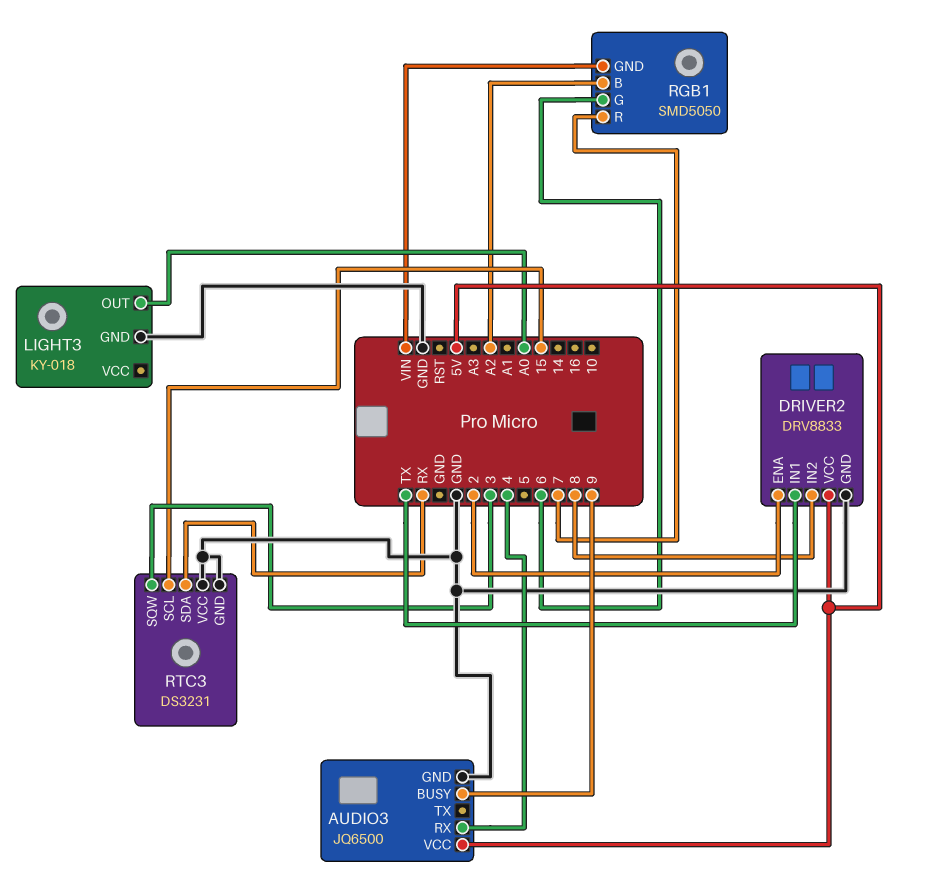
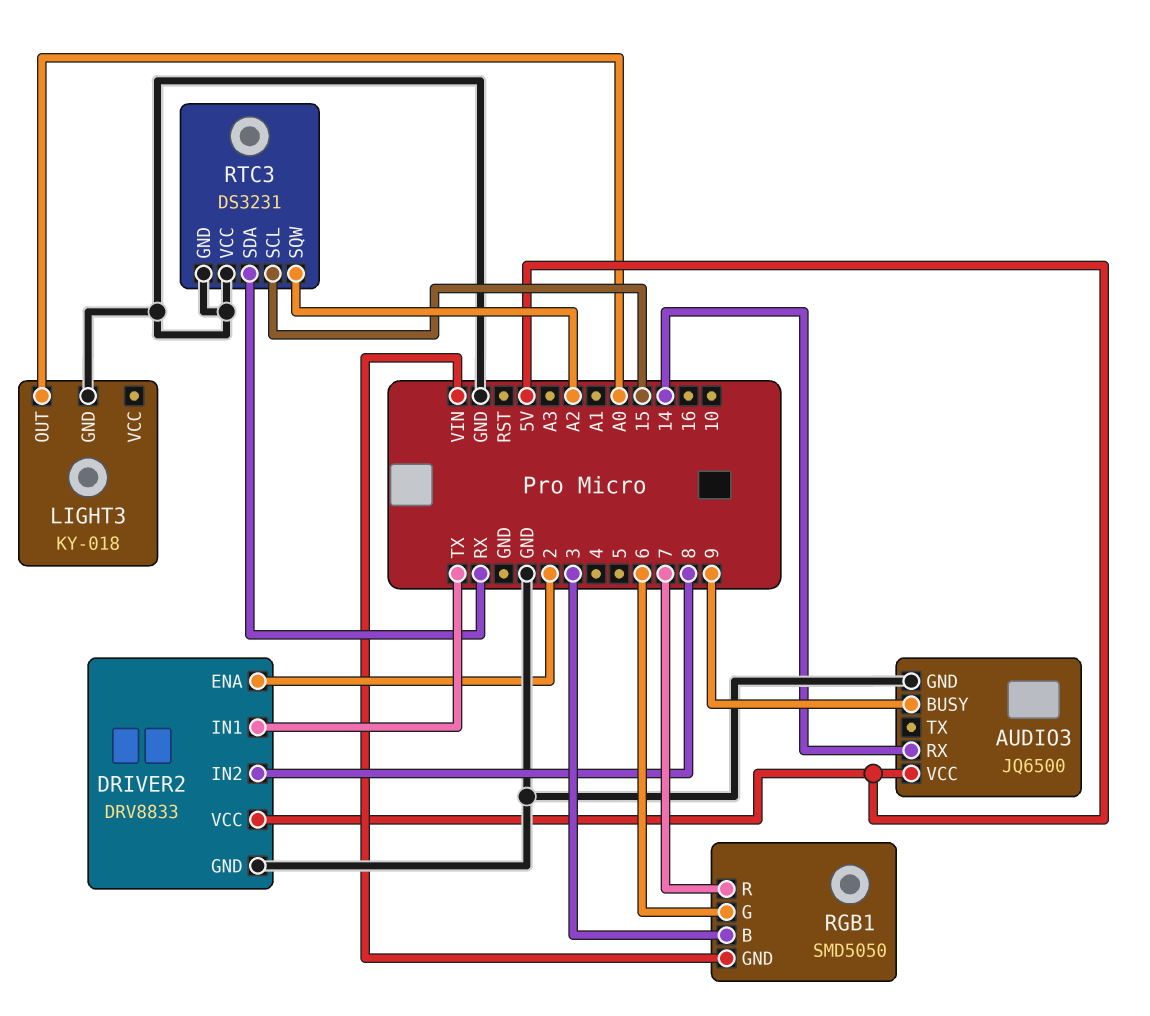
AUDIO3 pin RX: 4 -> 14
RGB1 pin B: A2 -> 3
RTC3 pin SQW: 3 -> A2

